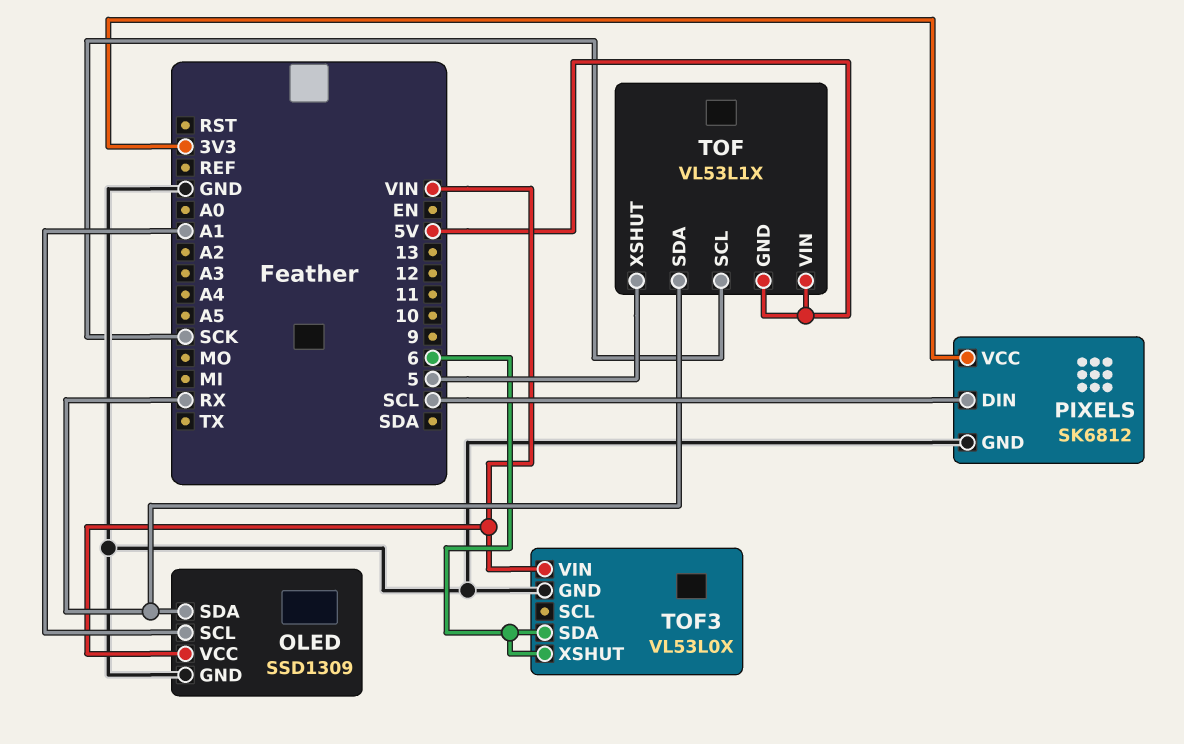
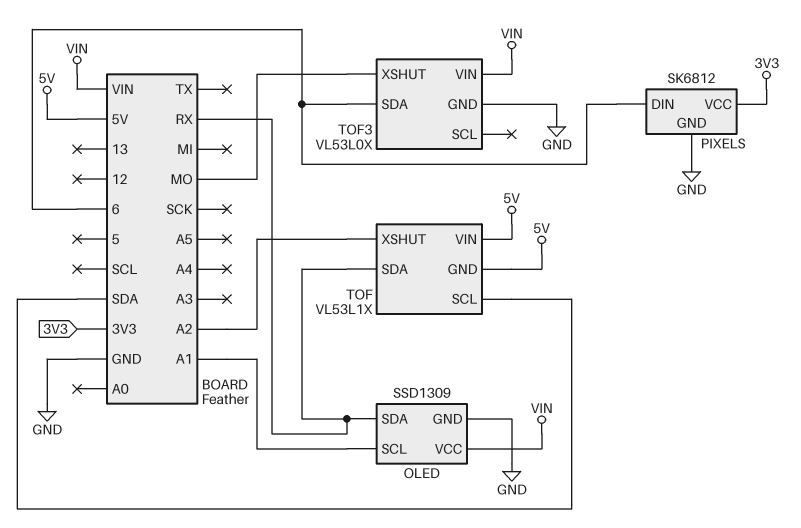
PIXELS pin DIN: SCL -> 6
TOF pin SCL: SCK -> SDA
TOF pin XSHUT: 5 -> A2
TOF3 pin XSHUT: 6 -> MO

